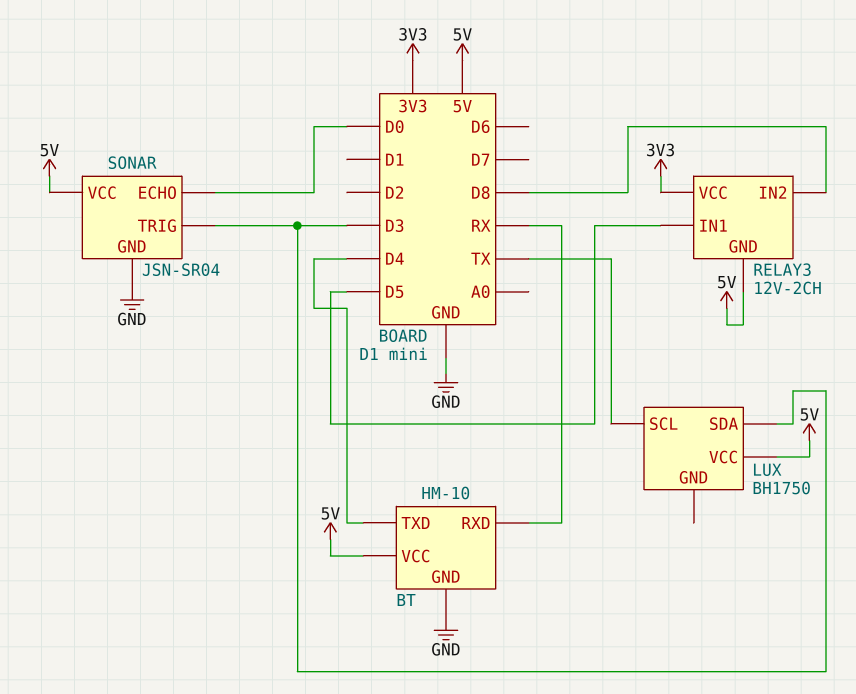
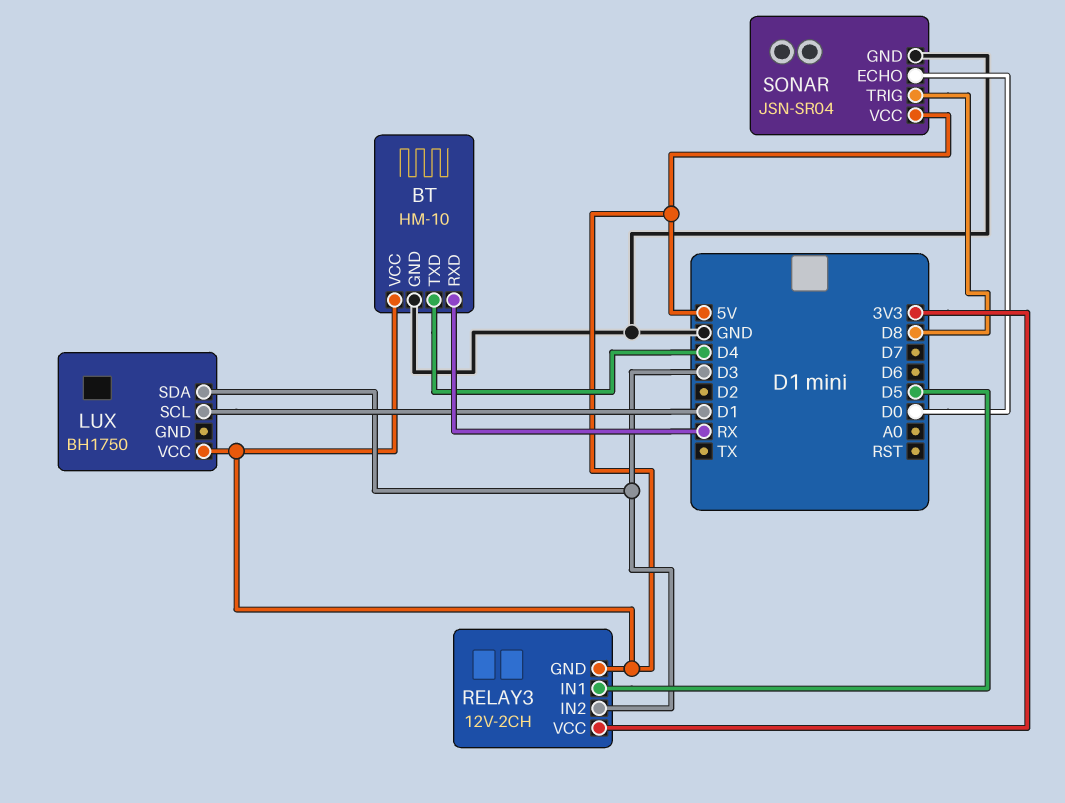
LUX pin SCL: TX -> D1
RELAY3 pin IN2: D8 -> D3
SONAR pin TRIG: D3 -> D8

